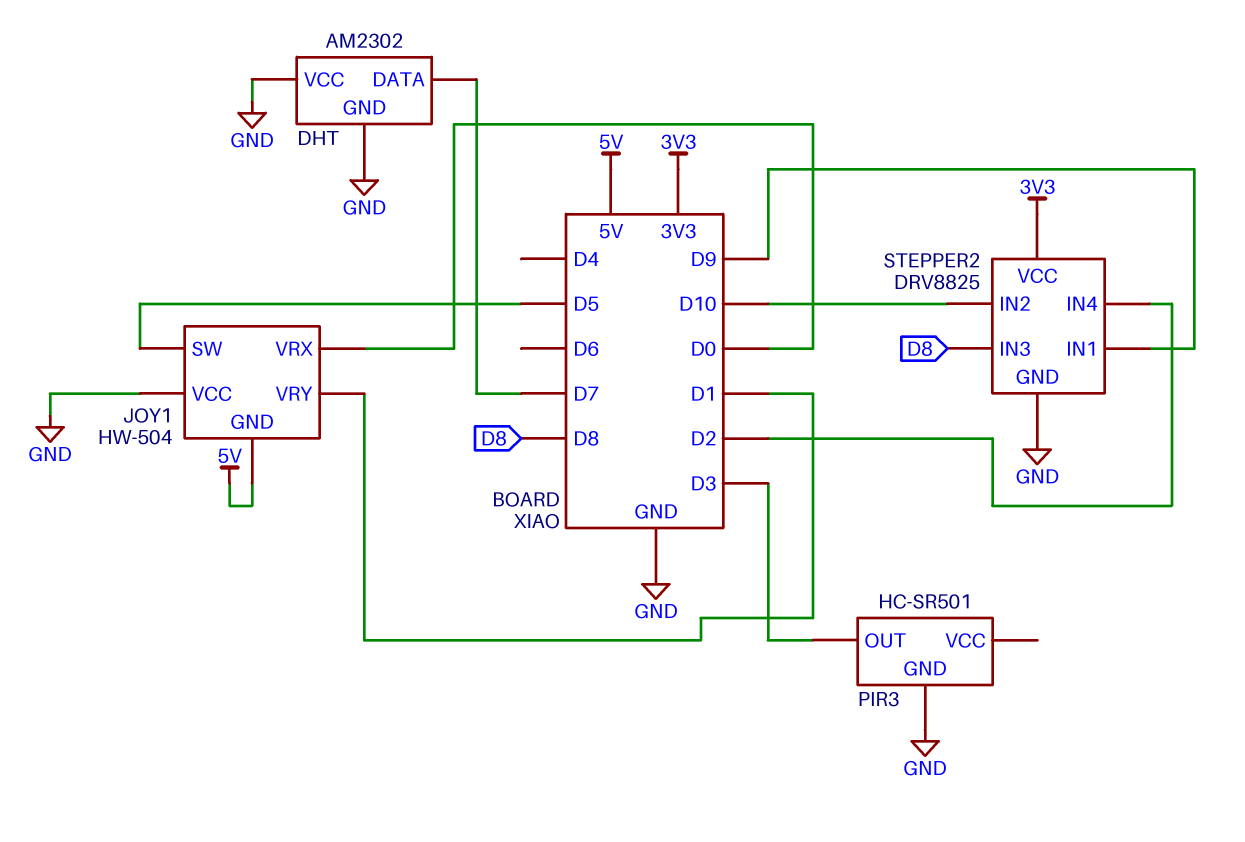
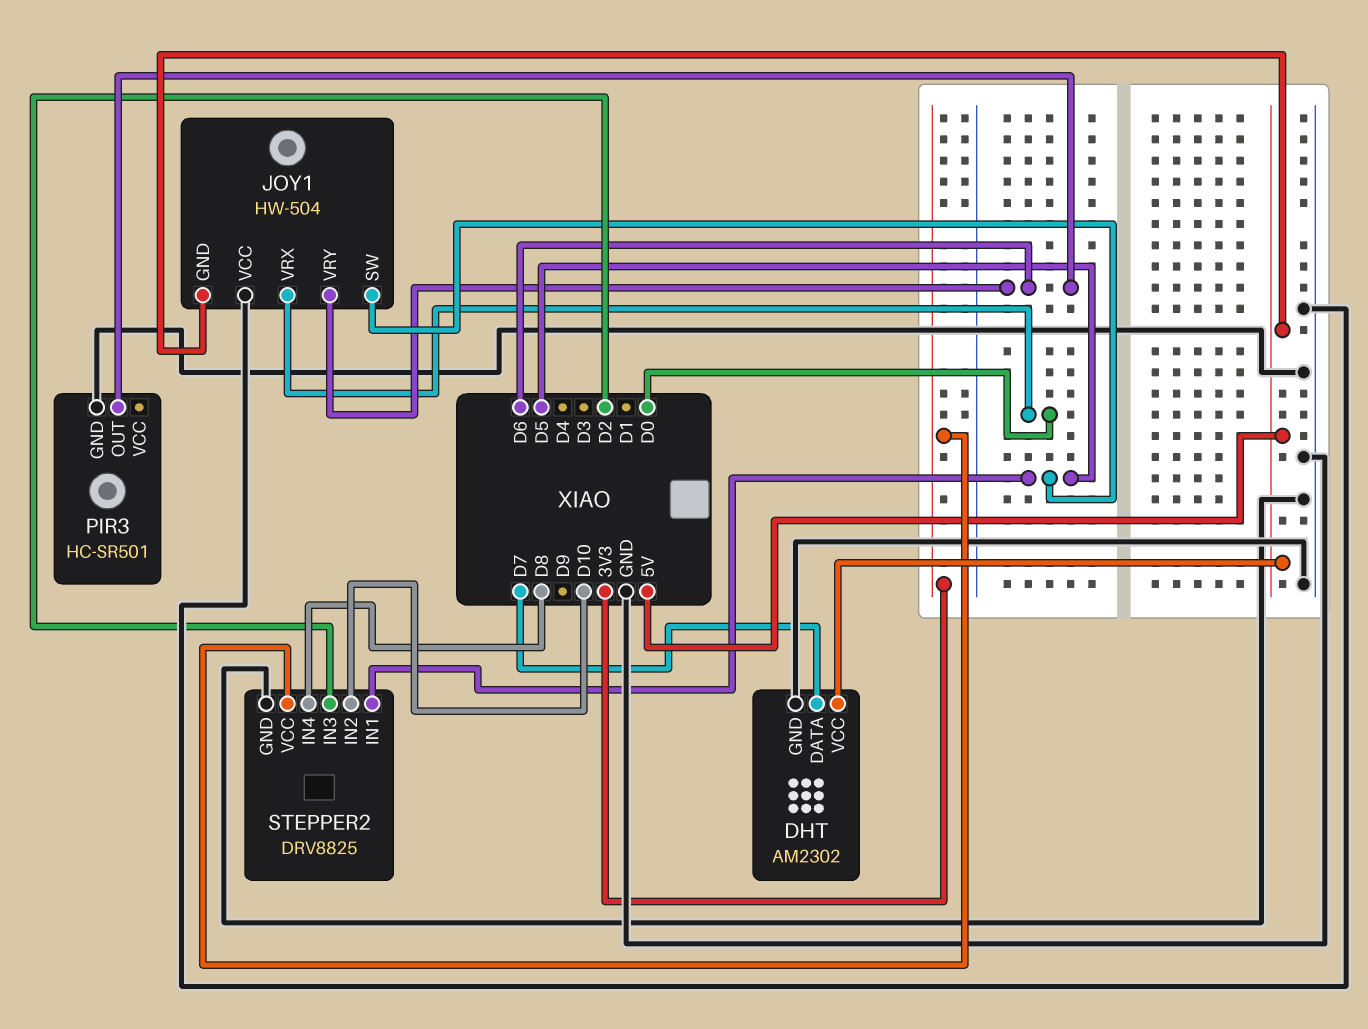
DHT pin VCC: GND -> 5V
JOY1 pin VRY: D1 -> D6
PIR3 pin OUT: D3 -> D6
STEPPER2 pin IN1: D9 -> D5
STEPPER2 pin IN3: D8 -> D2
STEPPER2 pin IN4: D2 -> D8

